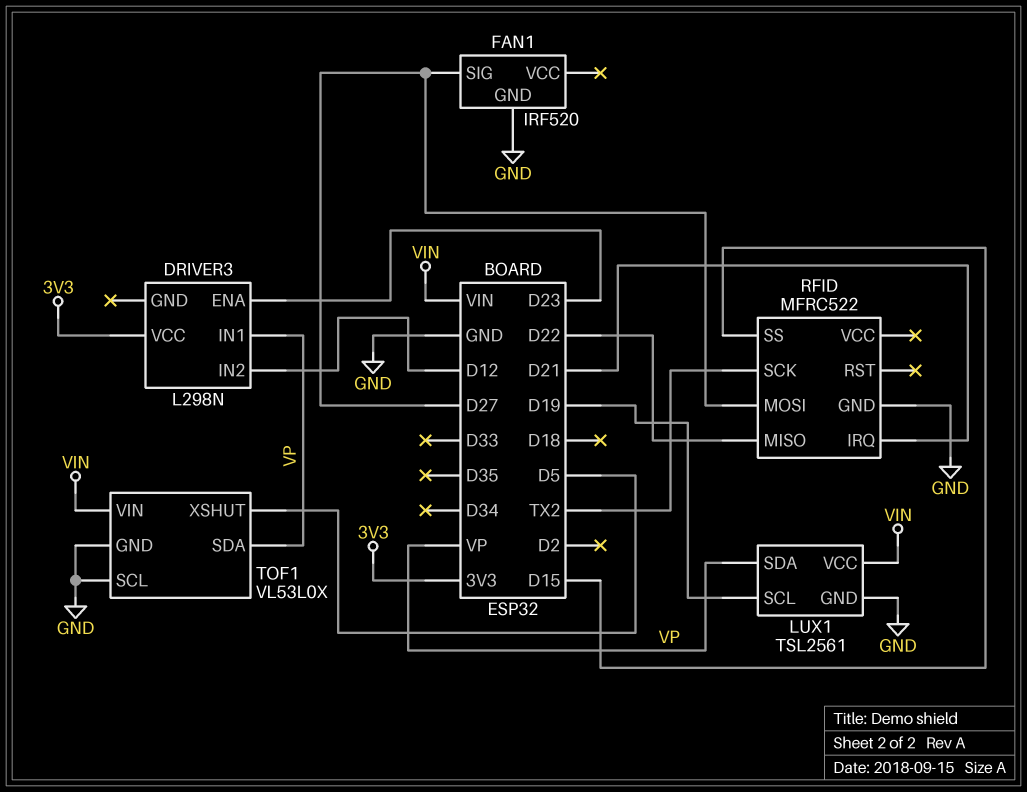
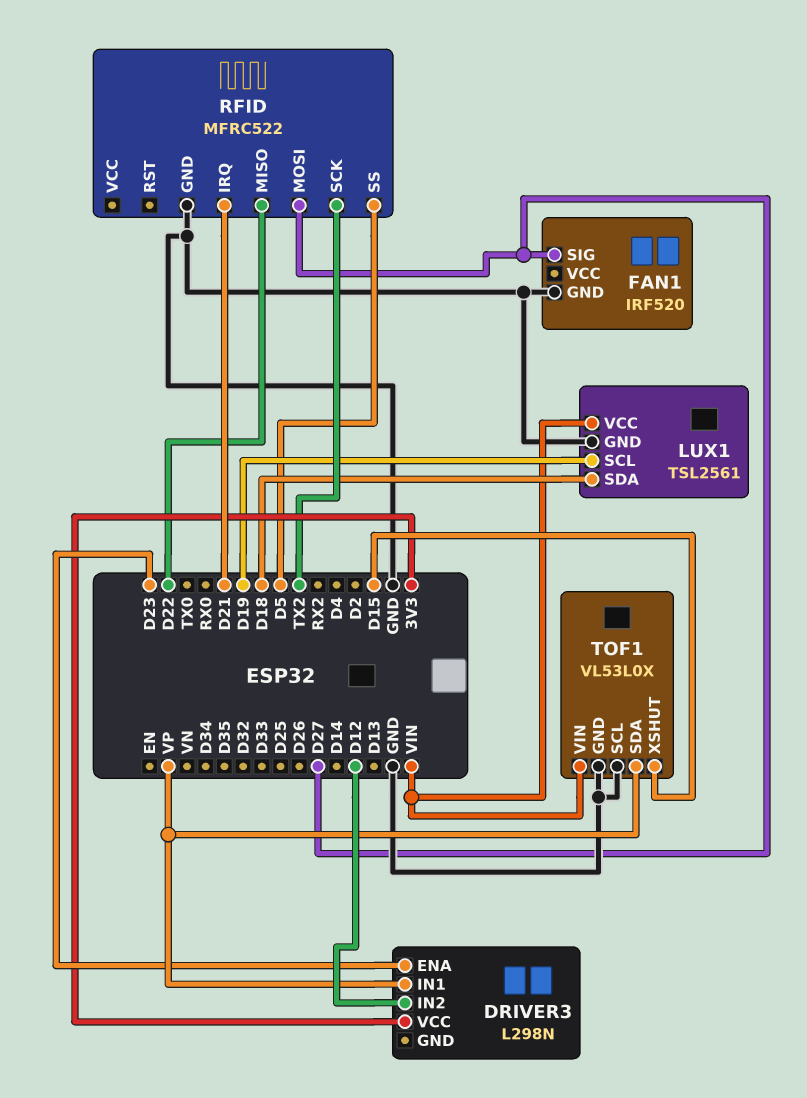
LUX1 pin SDA: VP -> D18
RFID pin SS: D15 -> D5
TOF1 pin XSHUT: D5 -> D15

